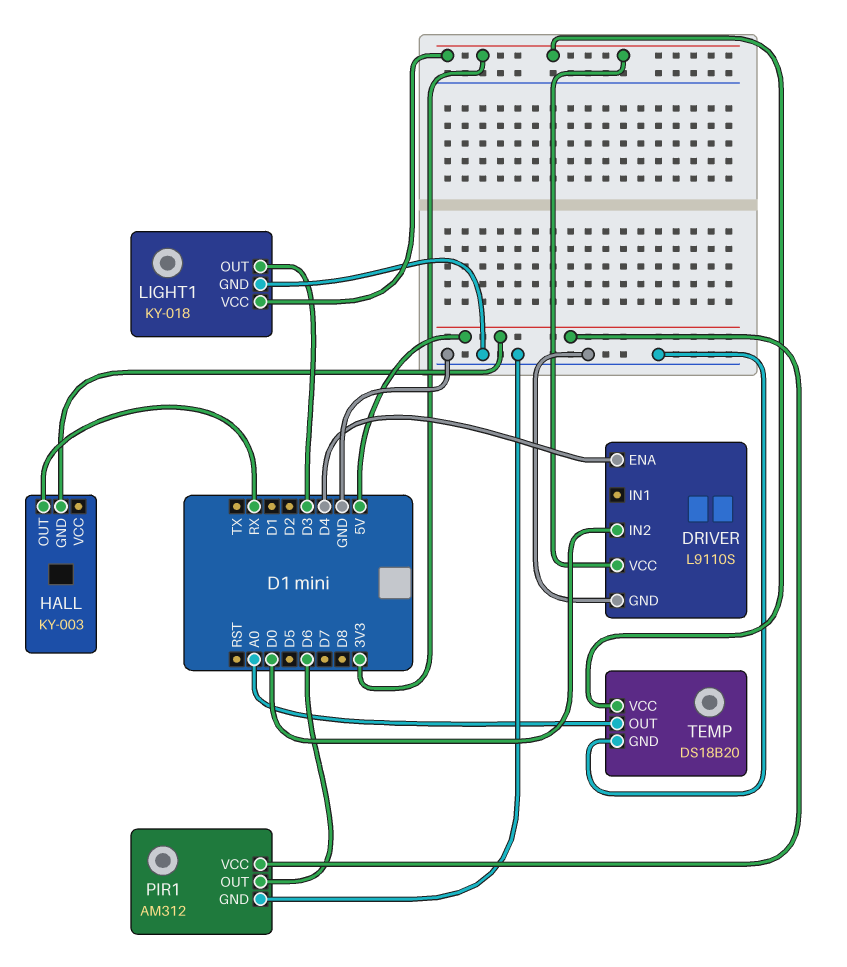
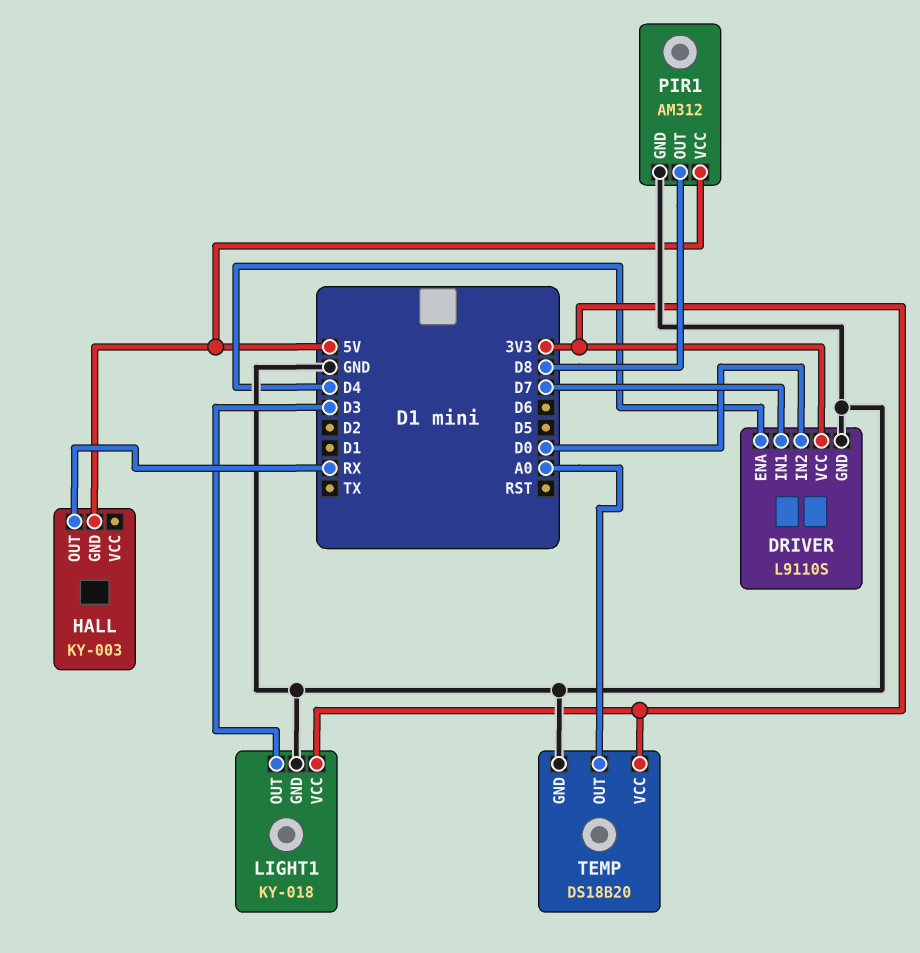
DRIVER pin IN1: none -> D7
PIR1 pin OUT: D6 -> D8

